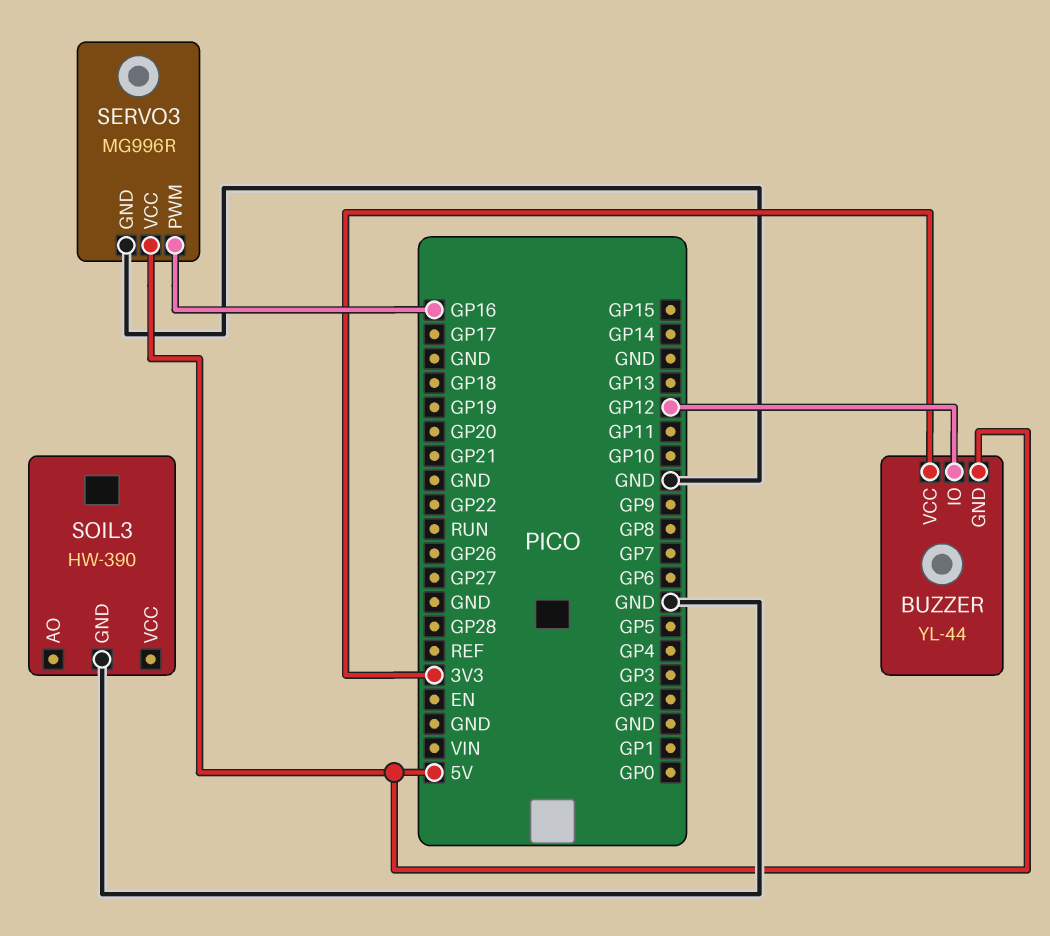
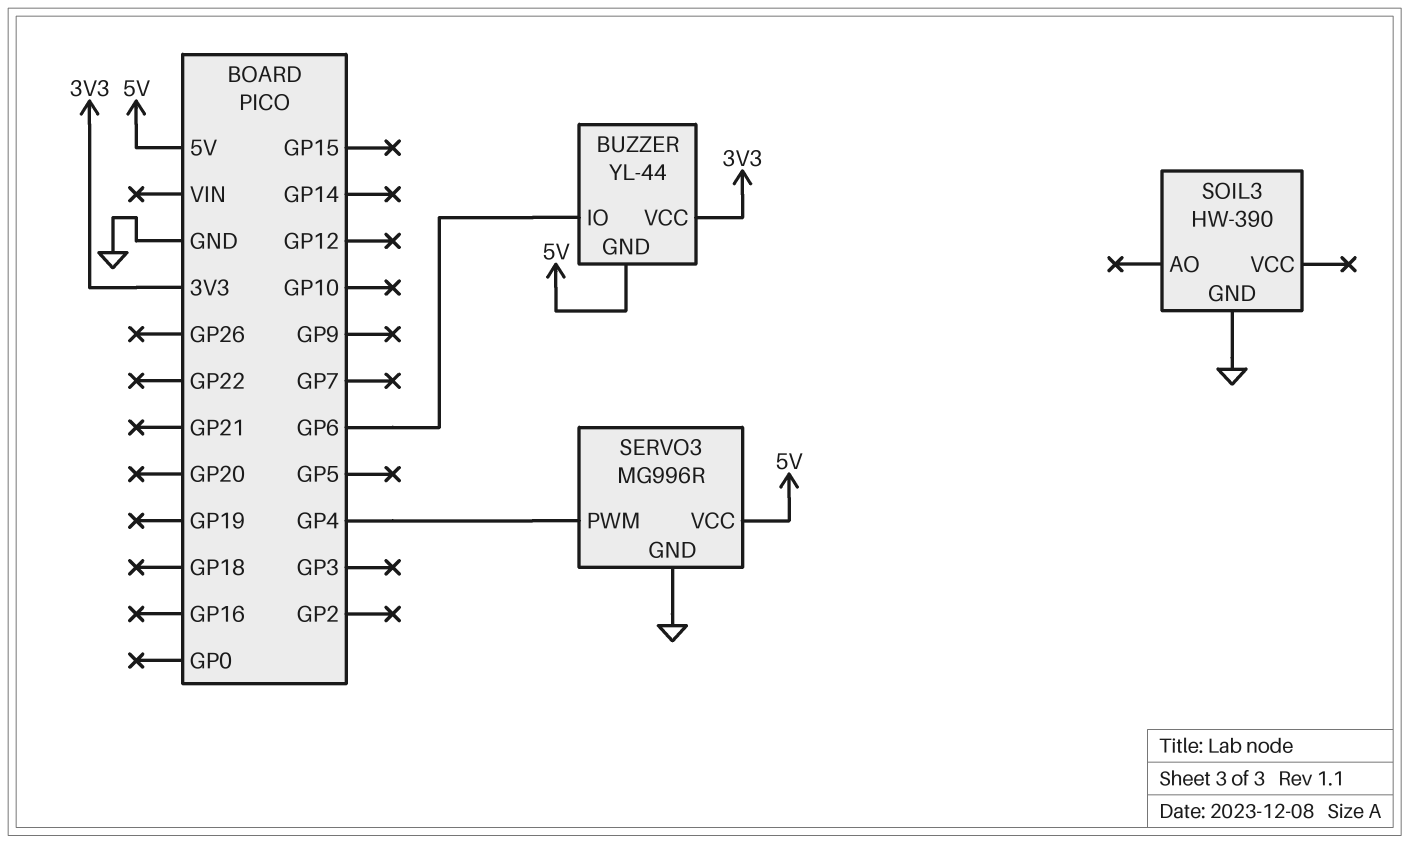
BUZZER pin IO: GP12 -> GP6
SERVO3 pin PWM: GP16 -> GP4

